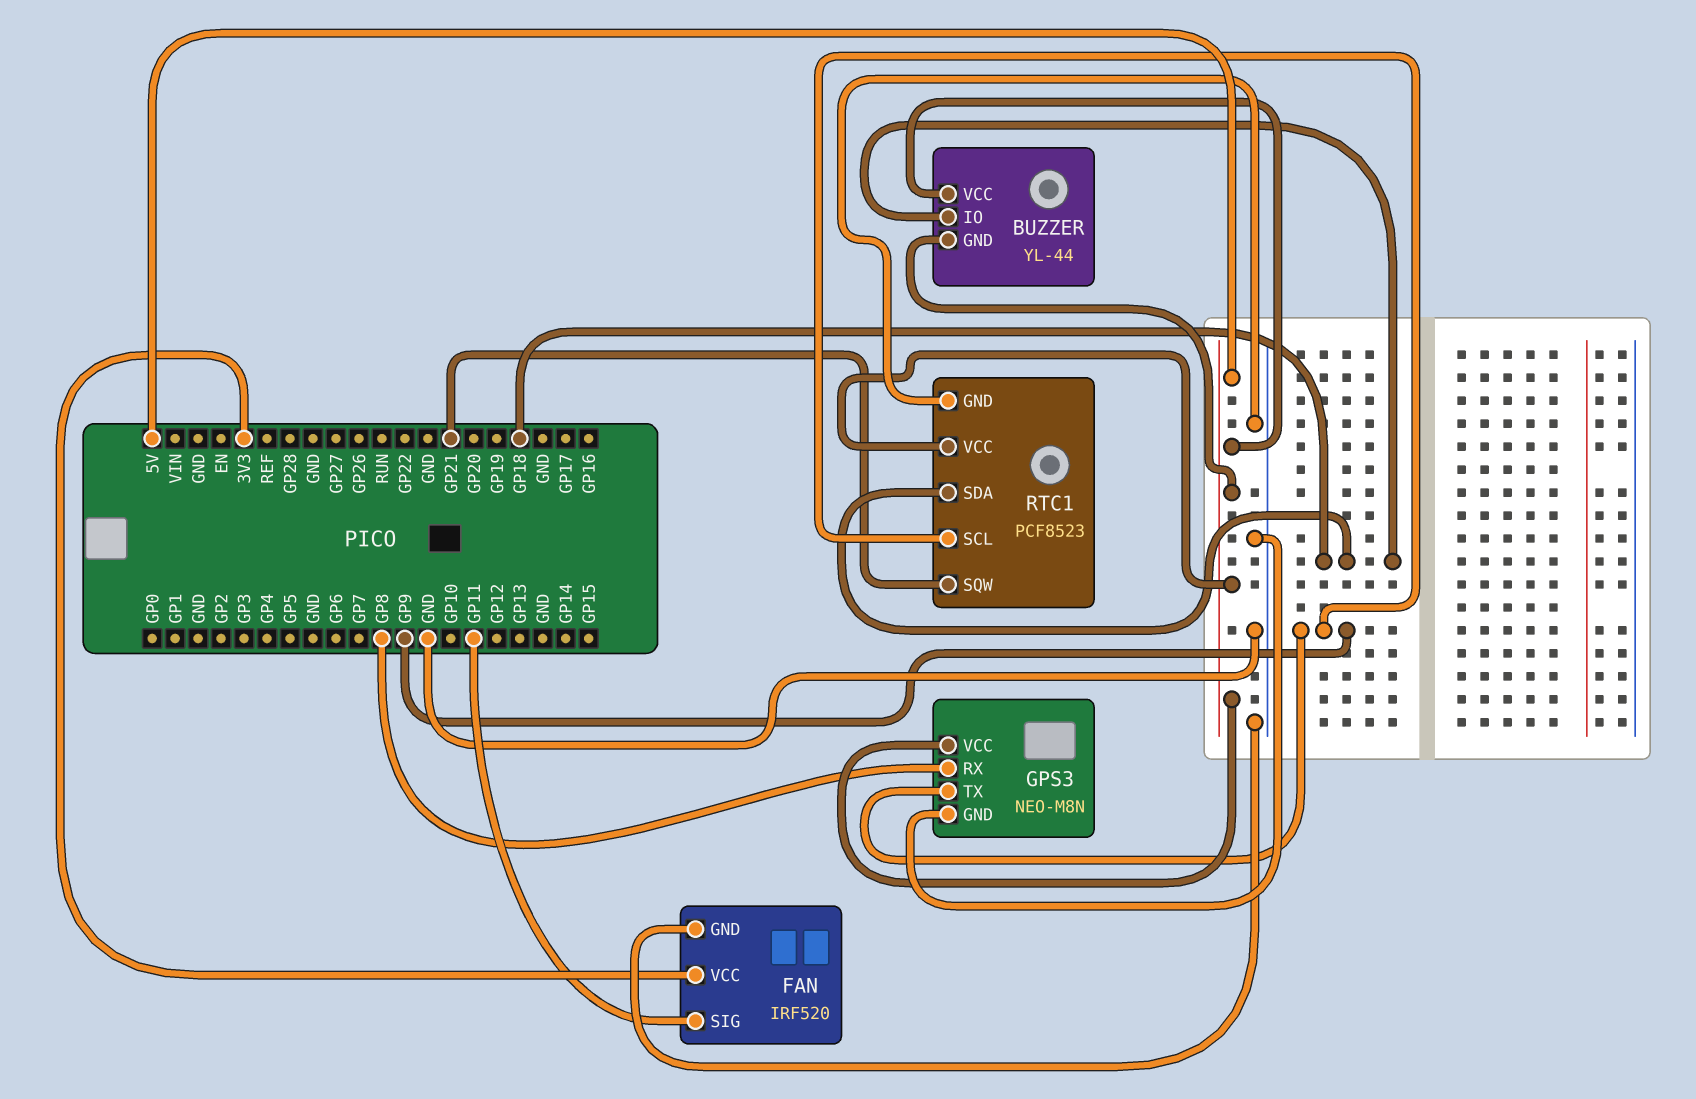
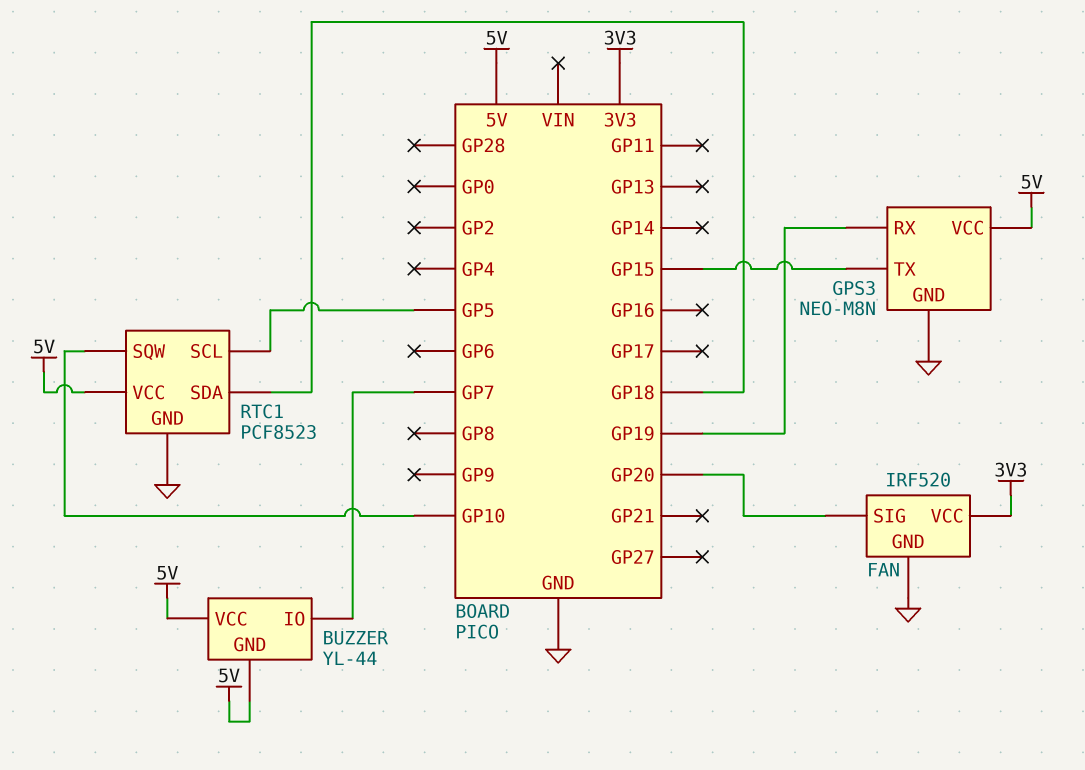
BUZZER pin IO: GP18 -> GP7
FAN pin SIG: GP11 -> GP20
GPS3 pin RX: GP8 -> GP19
GPS3 pin TX: GP9 -> GP15
RTC1 pin SCL: GP9 -> GP5
RTC1 pin SQW: GP21 -> GP10

